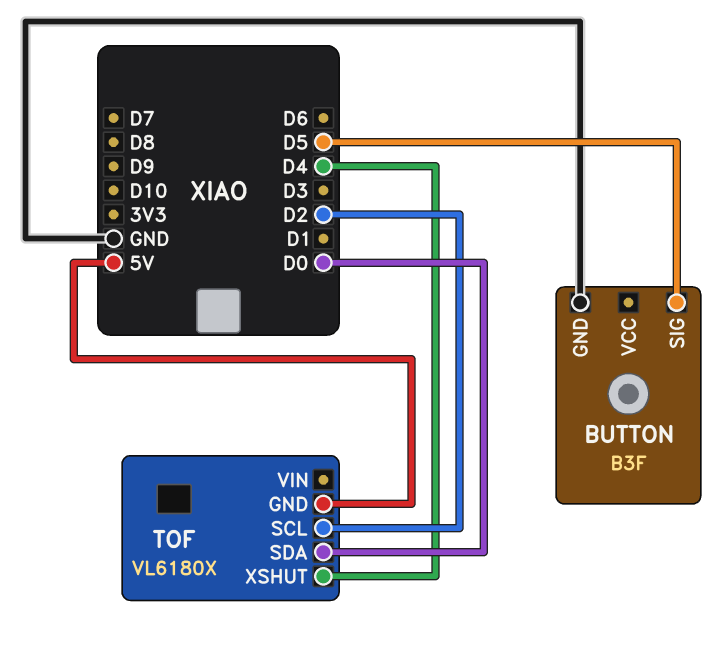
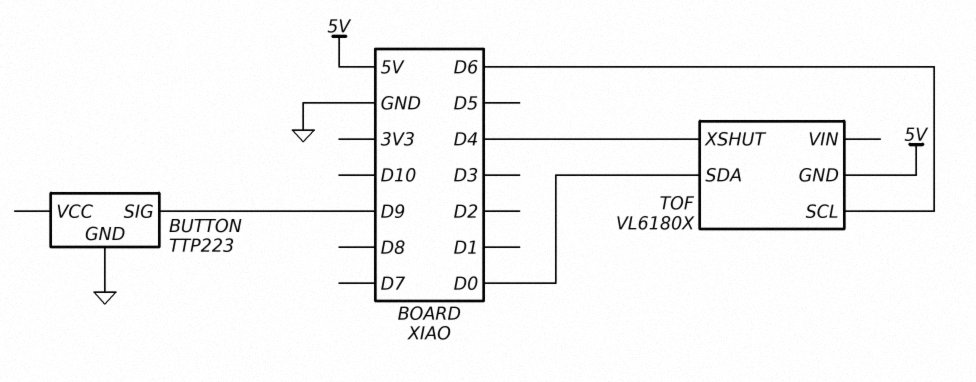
BUTTON: B3F -> TTP223
BUTTON pin SIG: D5 -> D9
TOF pin SCL: D2 -> D6

